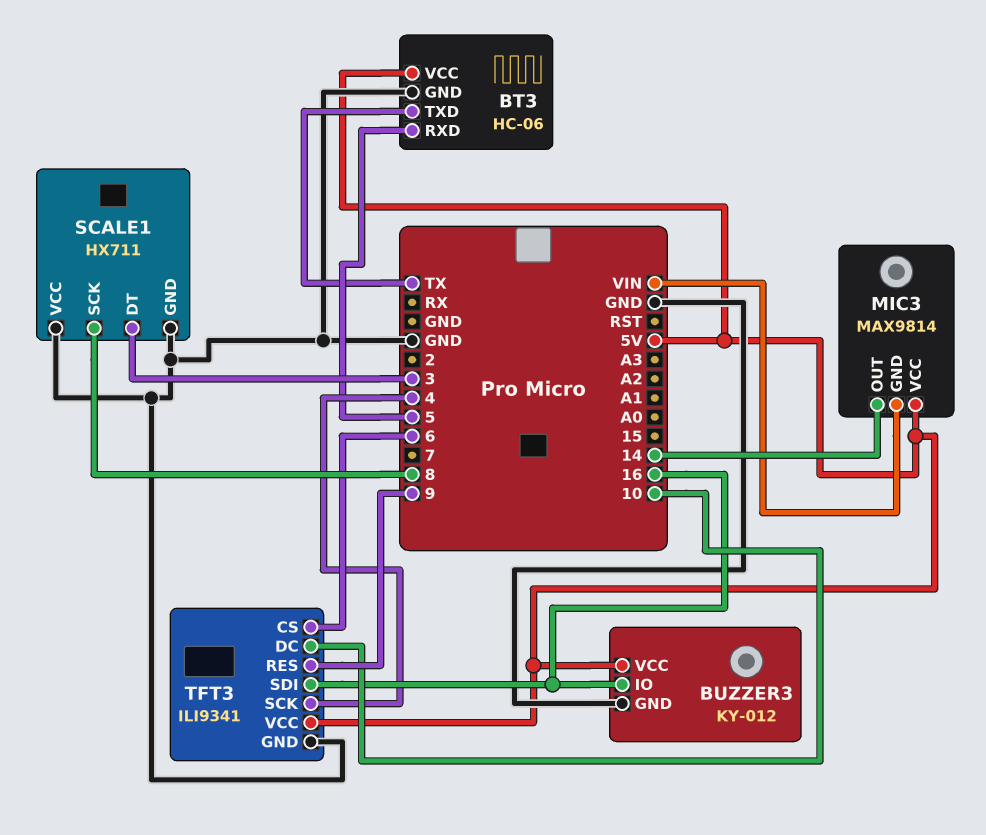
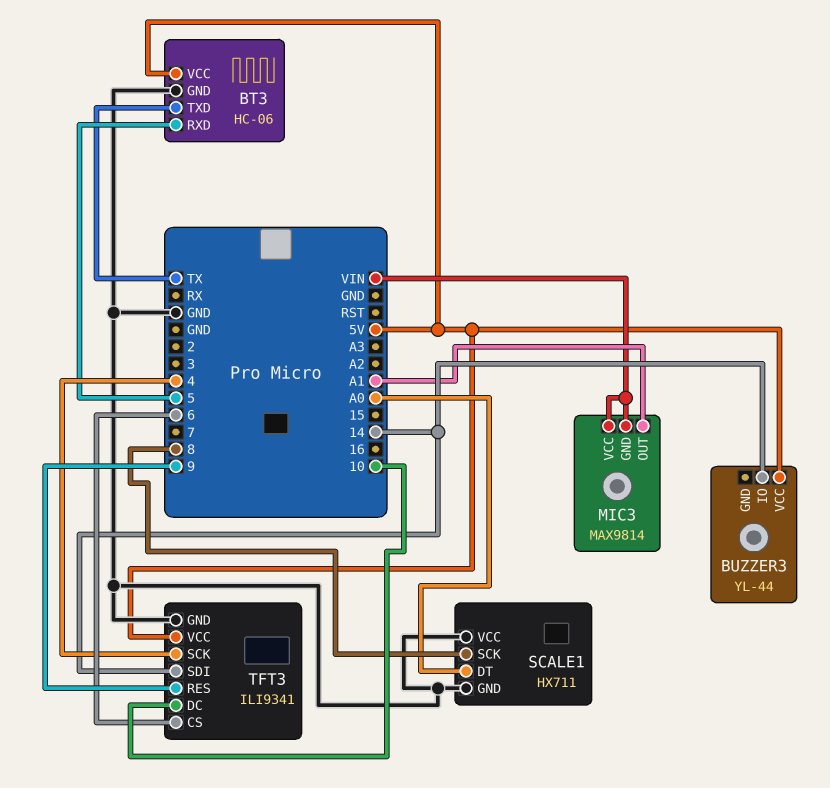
BUZZER3: KY-012 -> YL-44
BUZZER3 pin GND: GND -> none
BUZZER3 pin IO: 16 -> 14
MIC3 pin OUT: 14 -> A1
MIC3 pin VCC: 5V -> VIN
SCALE1 pin DT: 3 -> A0
TFT3 pin SDI: 16 -> 14

